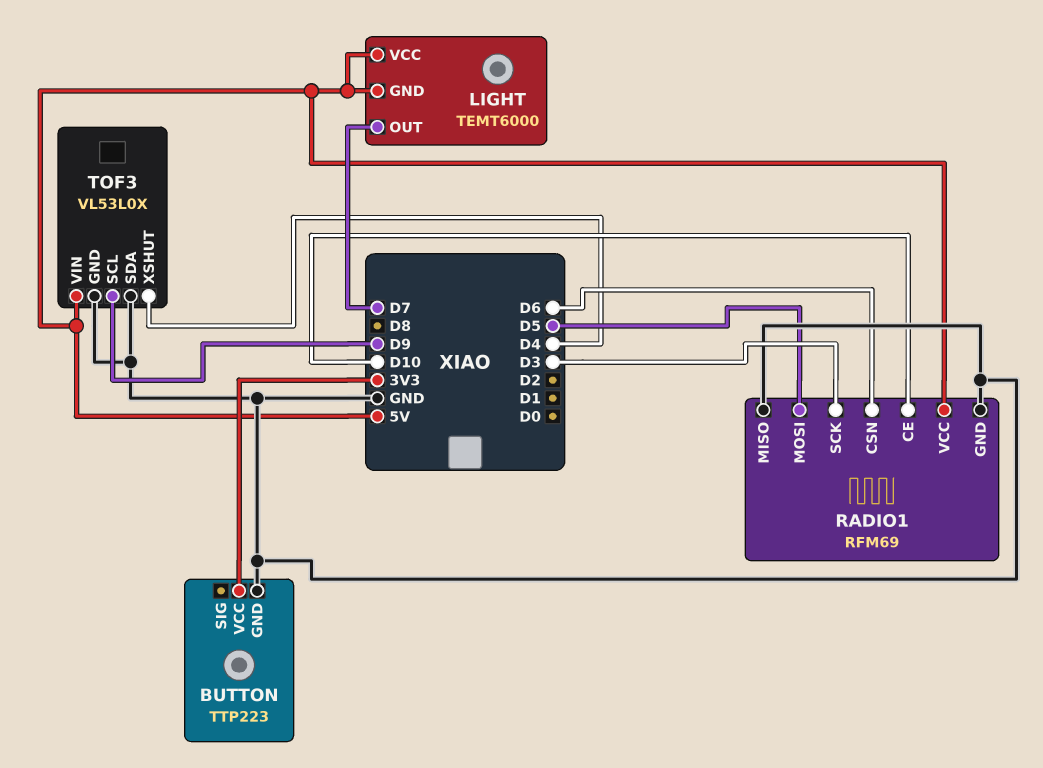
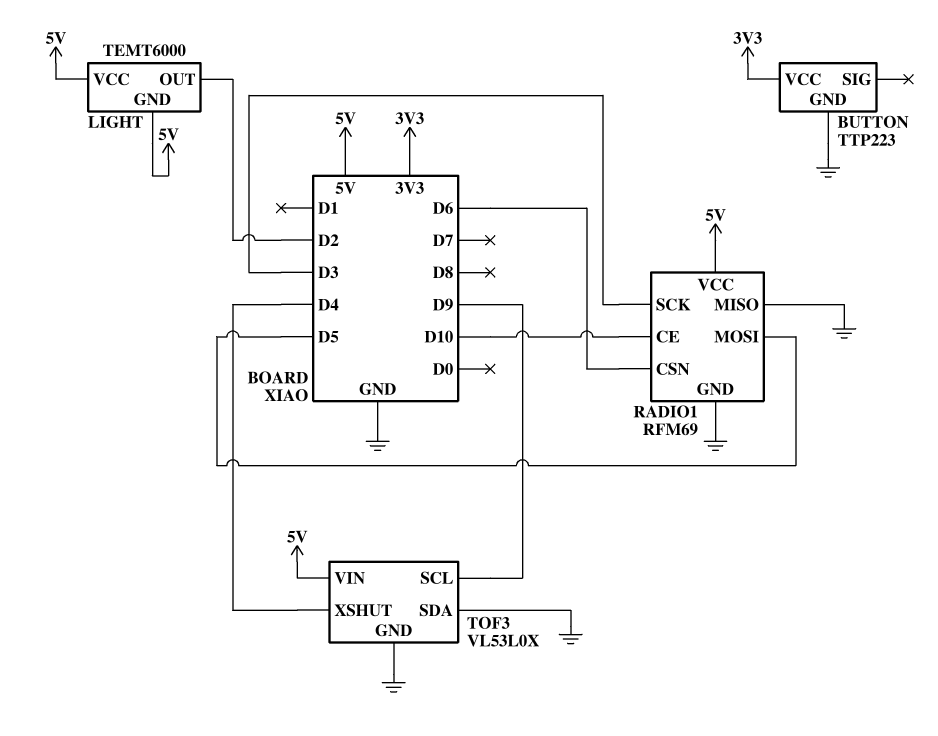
LIGHT pin OUT: D7 -> D2

